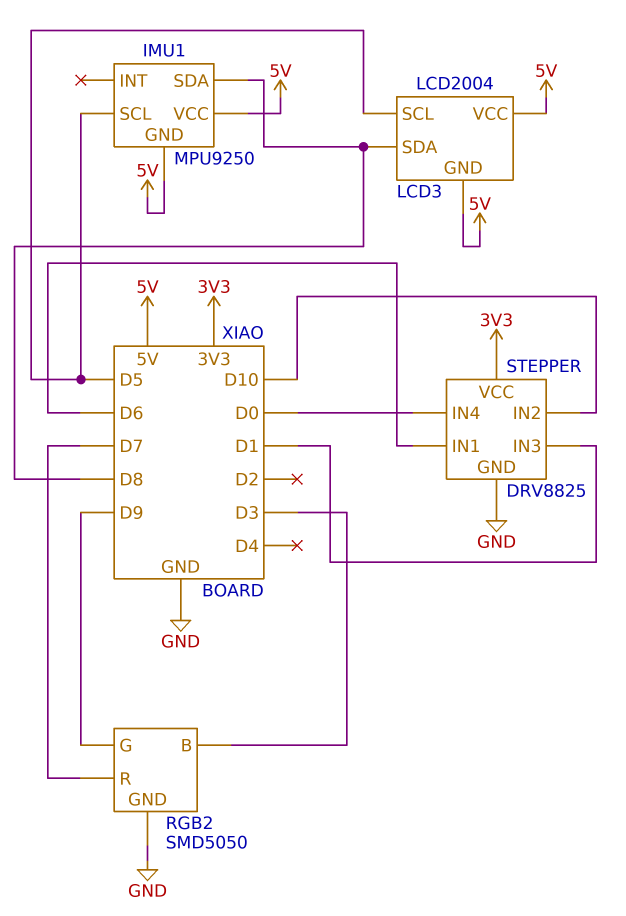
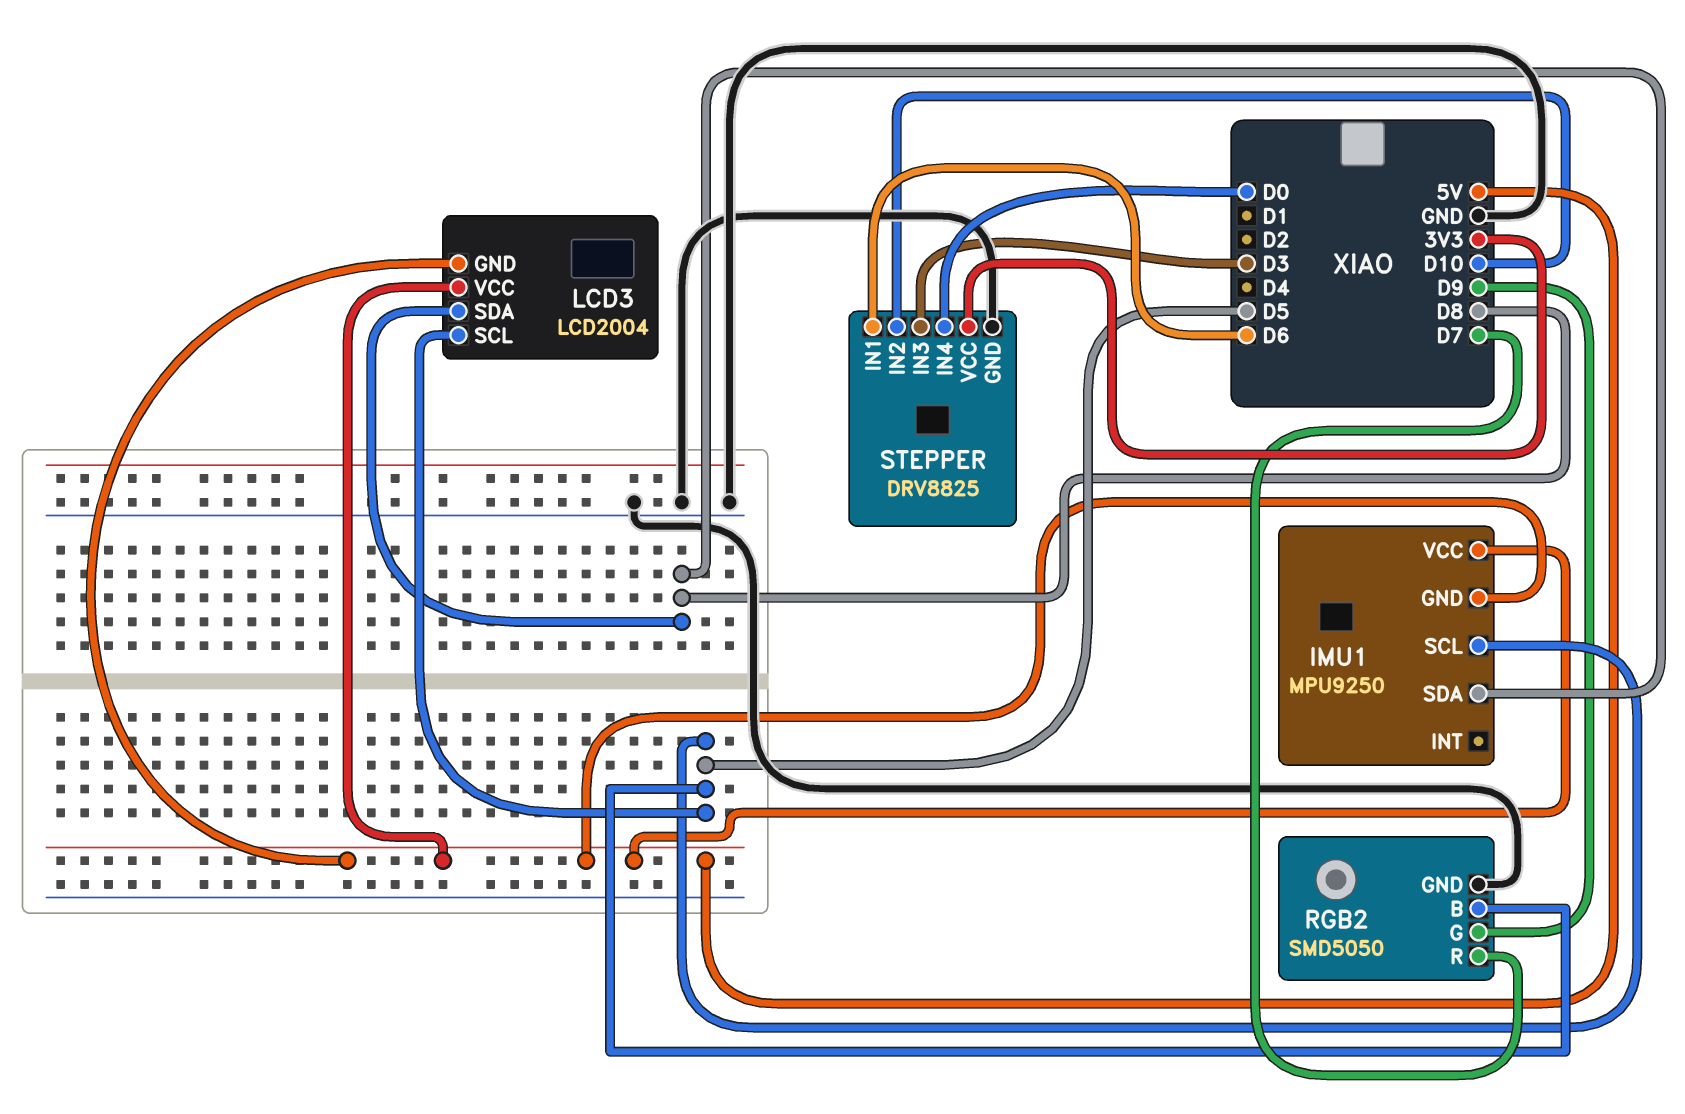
RGB2 pin B: D3 -> D5
STEPPER pin IN3: D1 -> D3

